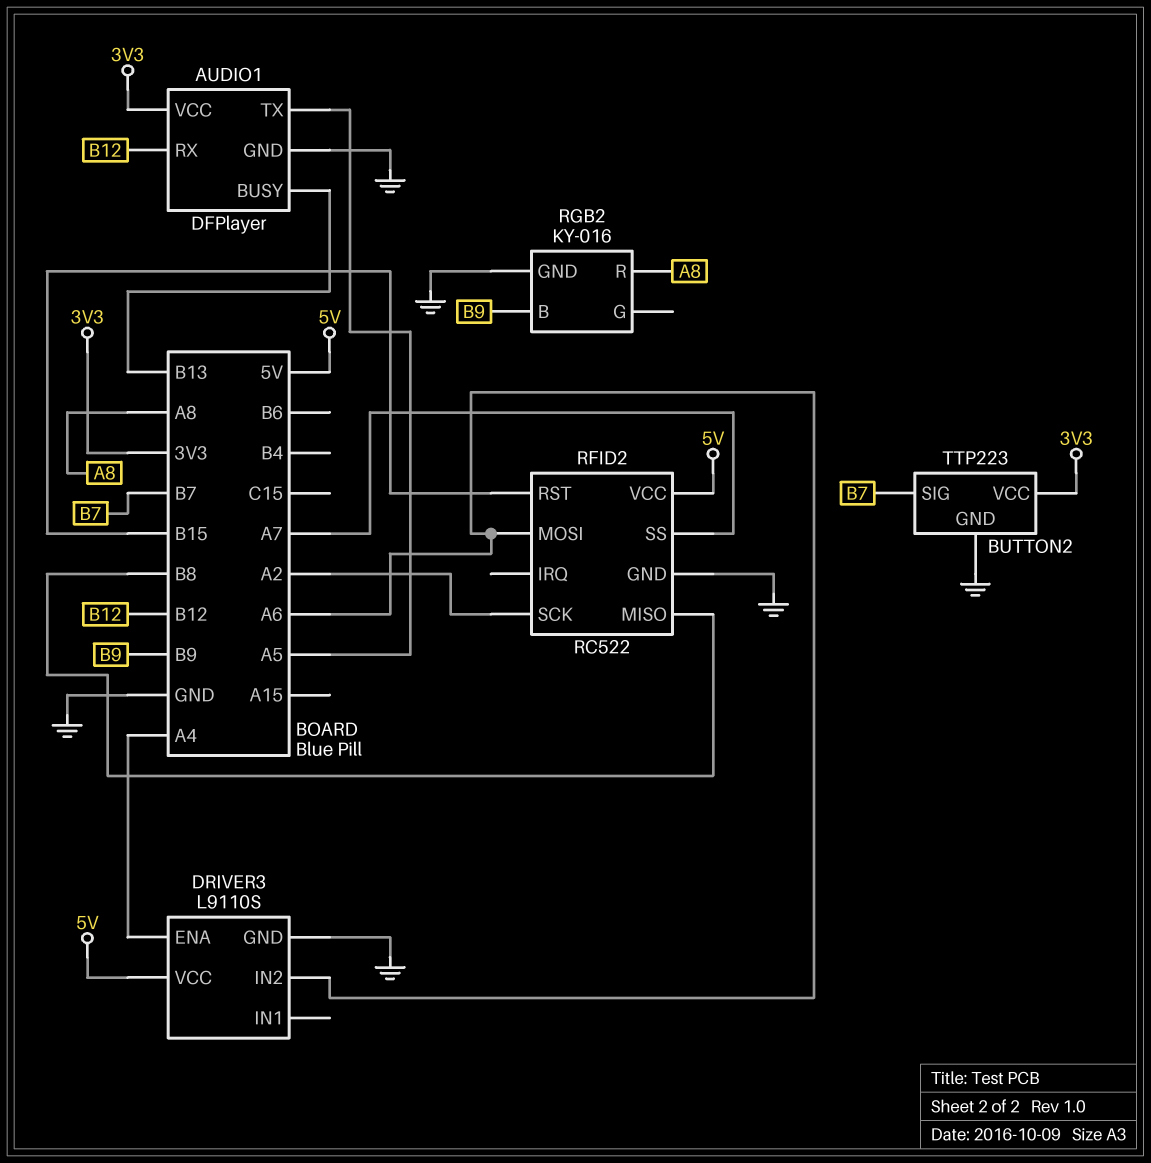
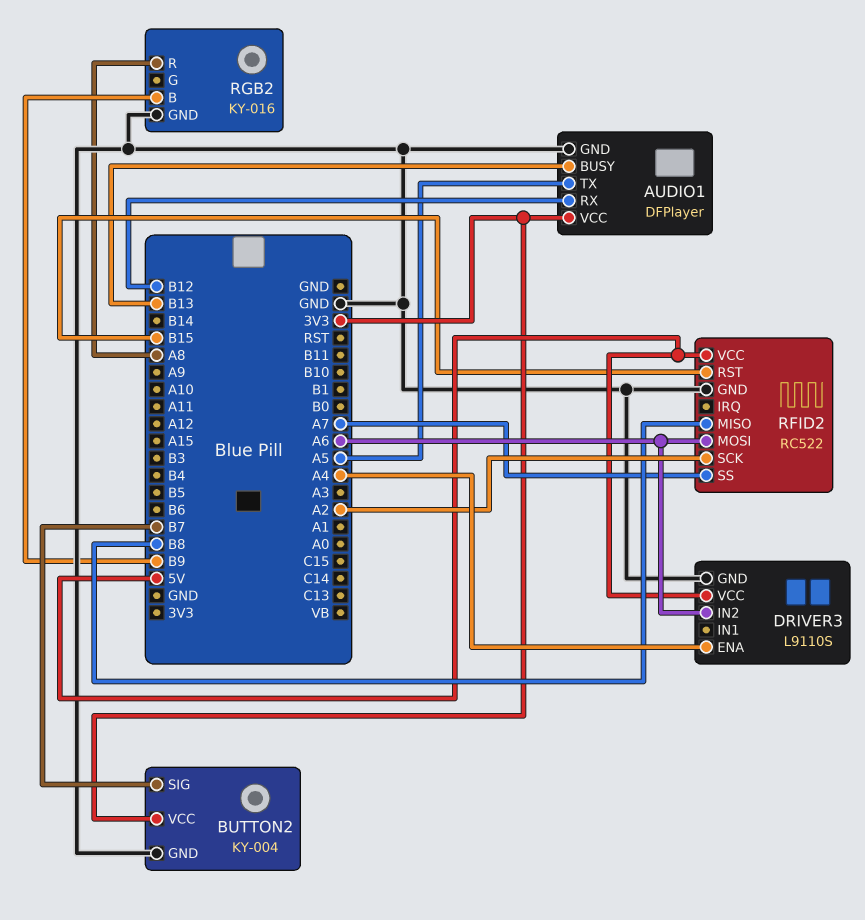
BUTTON2: TTP223 -> KY-004

